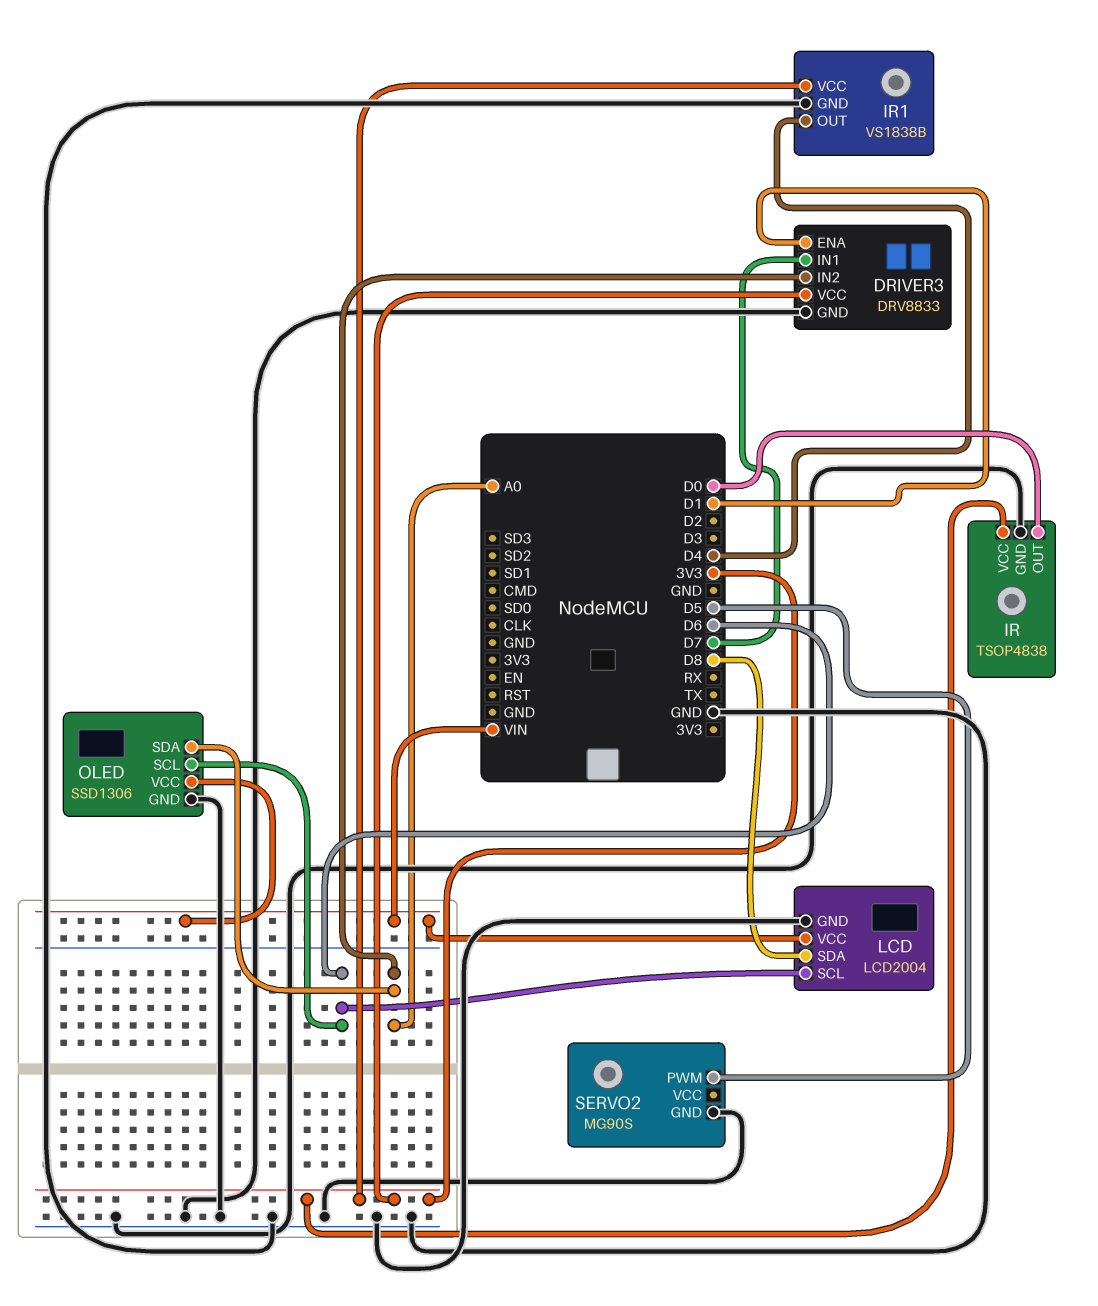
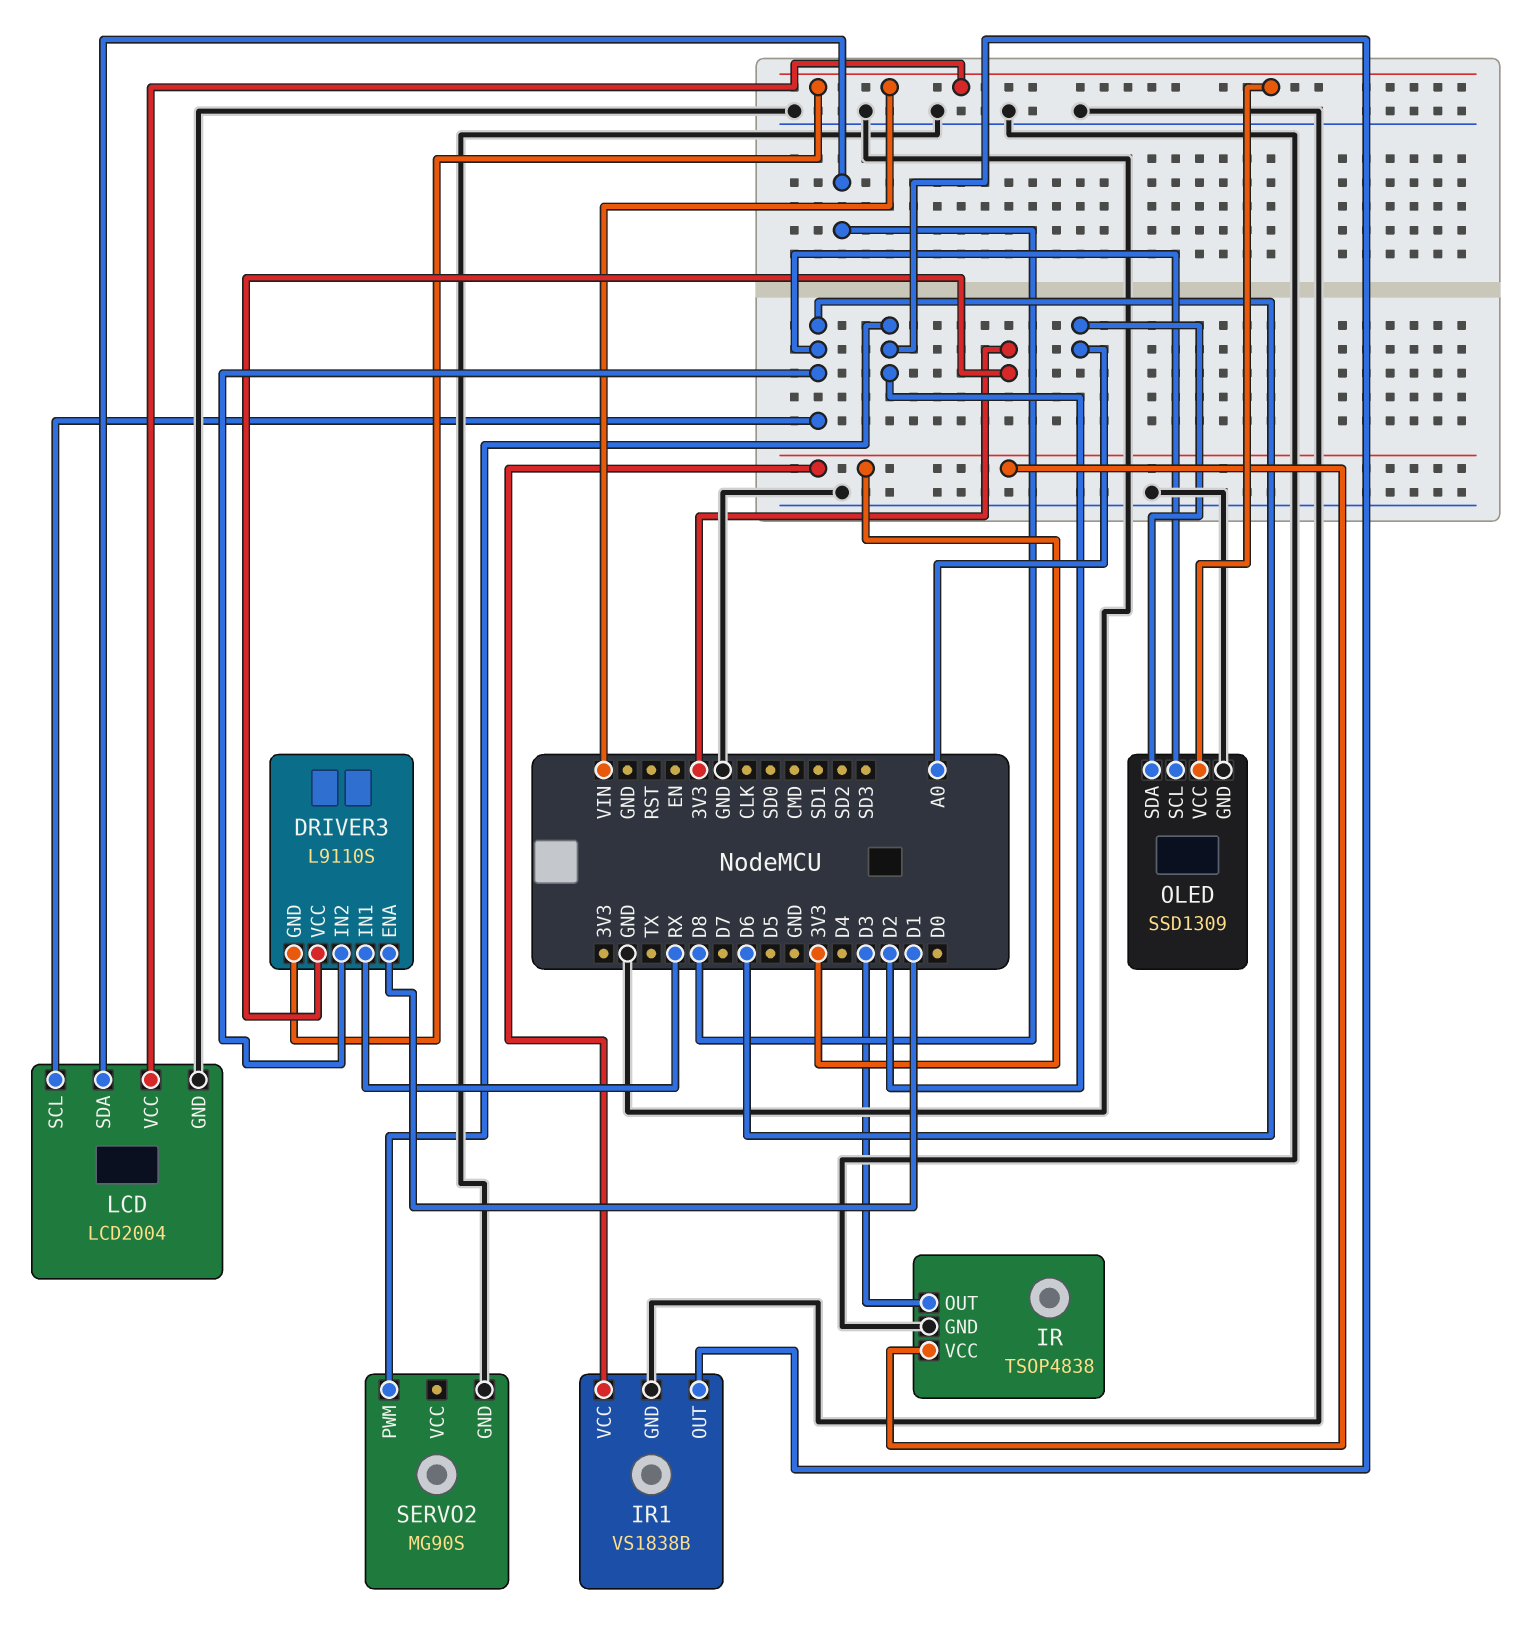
DRIVER3: DRV8833 -> L9110S
DRIVER3 pin GND: GND -> VIN
DRIVER3 pin IN1: D7 -> RX
DRIVER3 pin IN2: A0 -> D6
IR pin OUT: D0 -> D3
IR1 pin OUT: D4 -> D2
OLED: SSD1306 -> SSD1309
SERVO2 pin PWM: D5 -> D2

